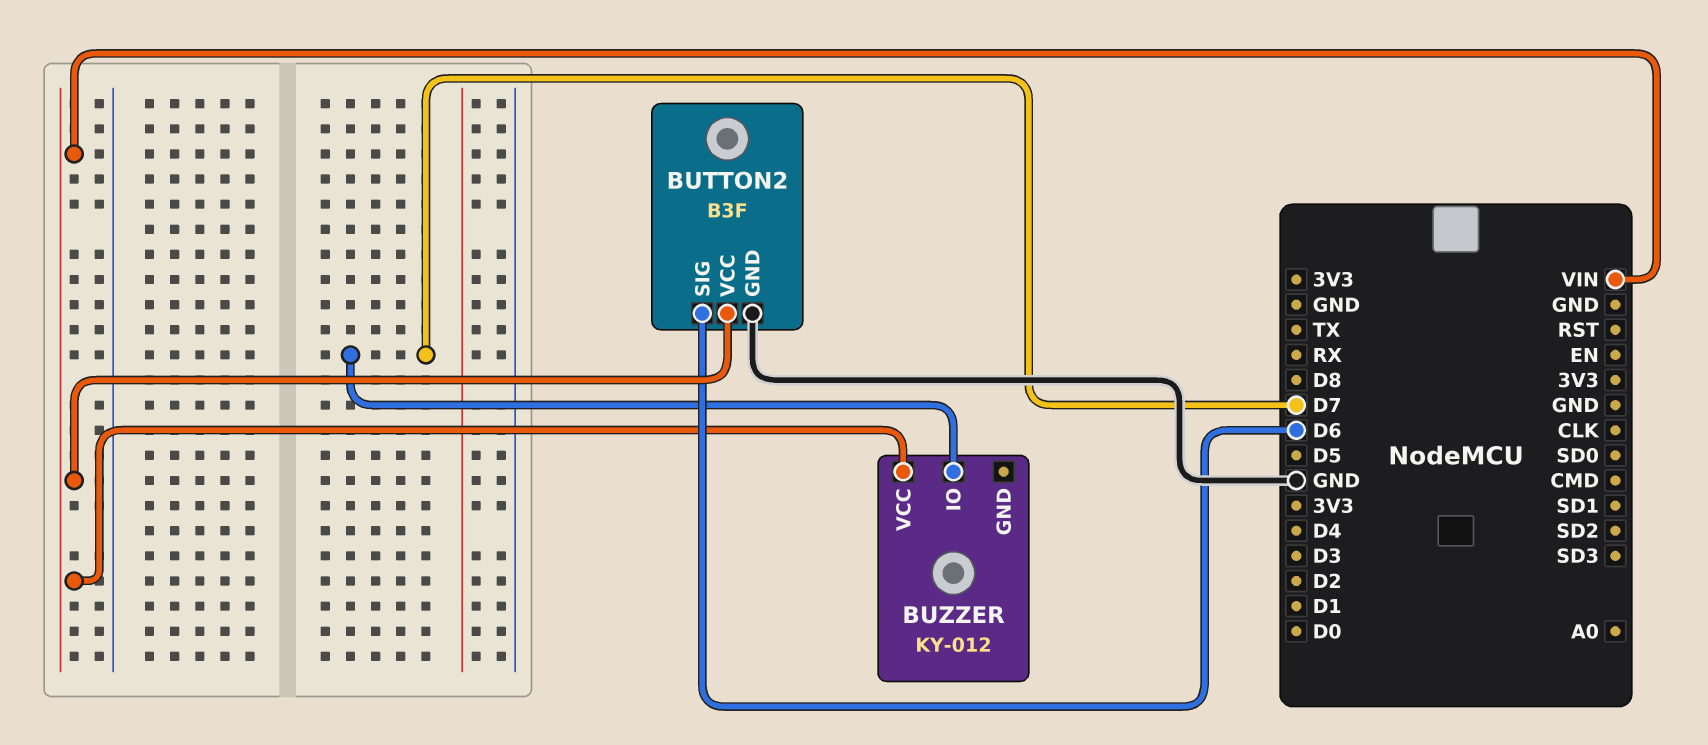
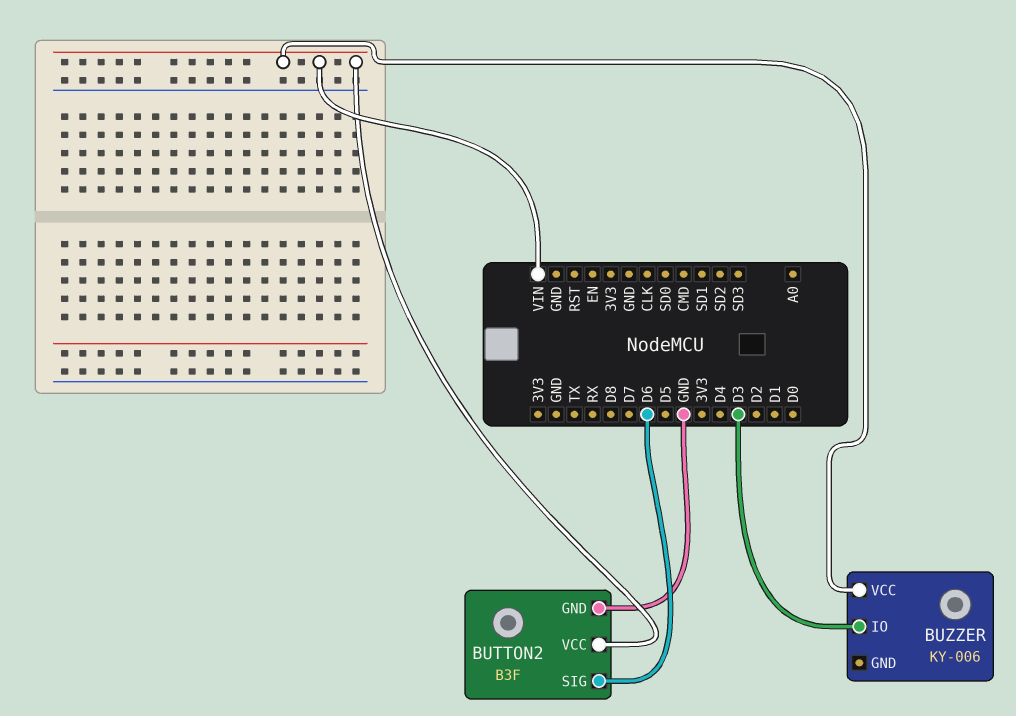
BUZZER: KY-012 -> KY-006
BUZZER pin IO: D7 -> D3

